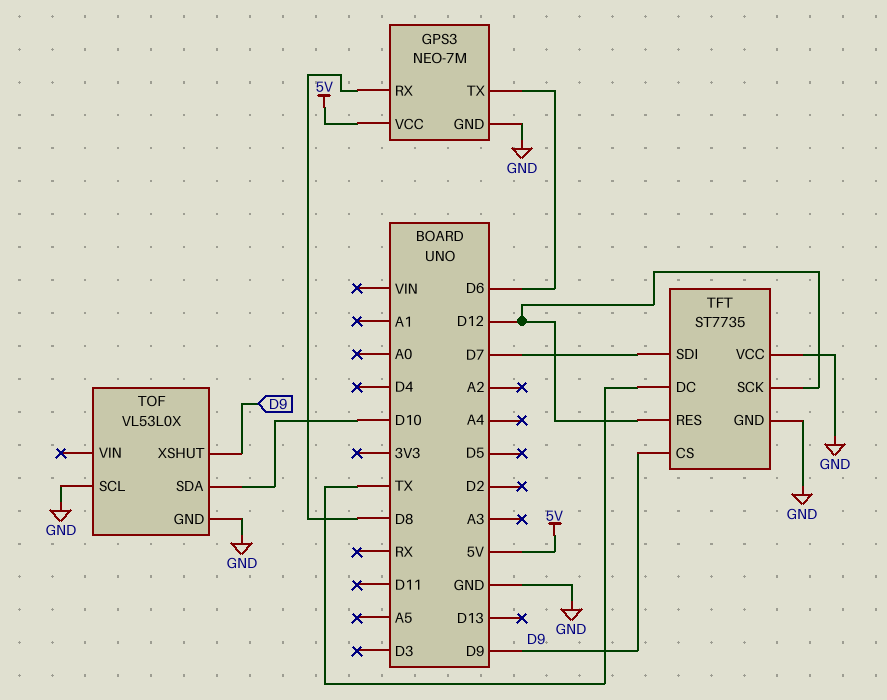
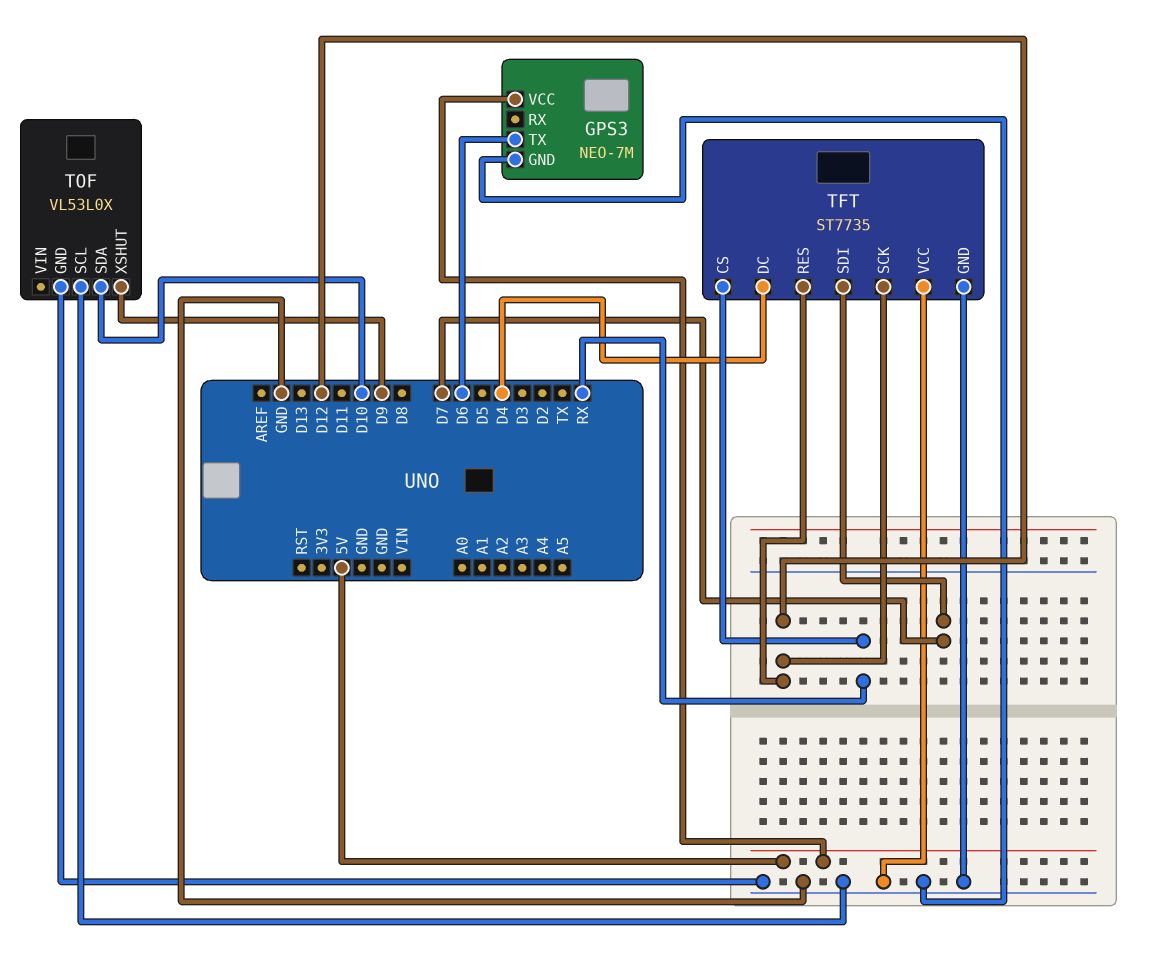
GPS3 pin RX: D8 -> none
TFT pin CS: D9 -> RX
TFT pin DC: TX -> D4

